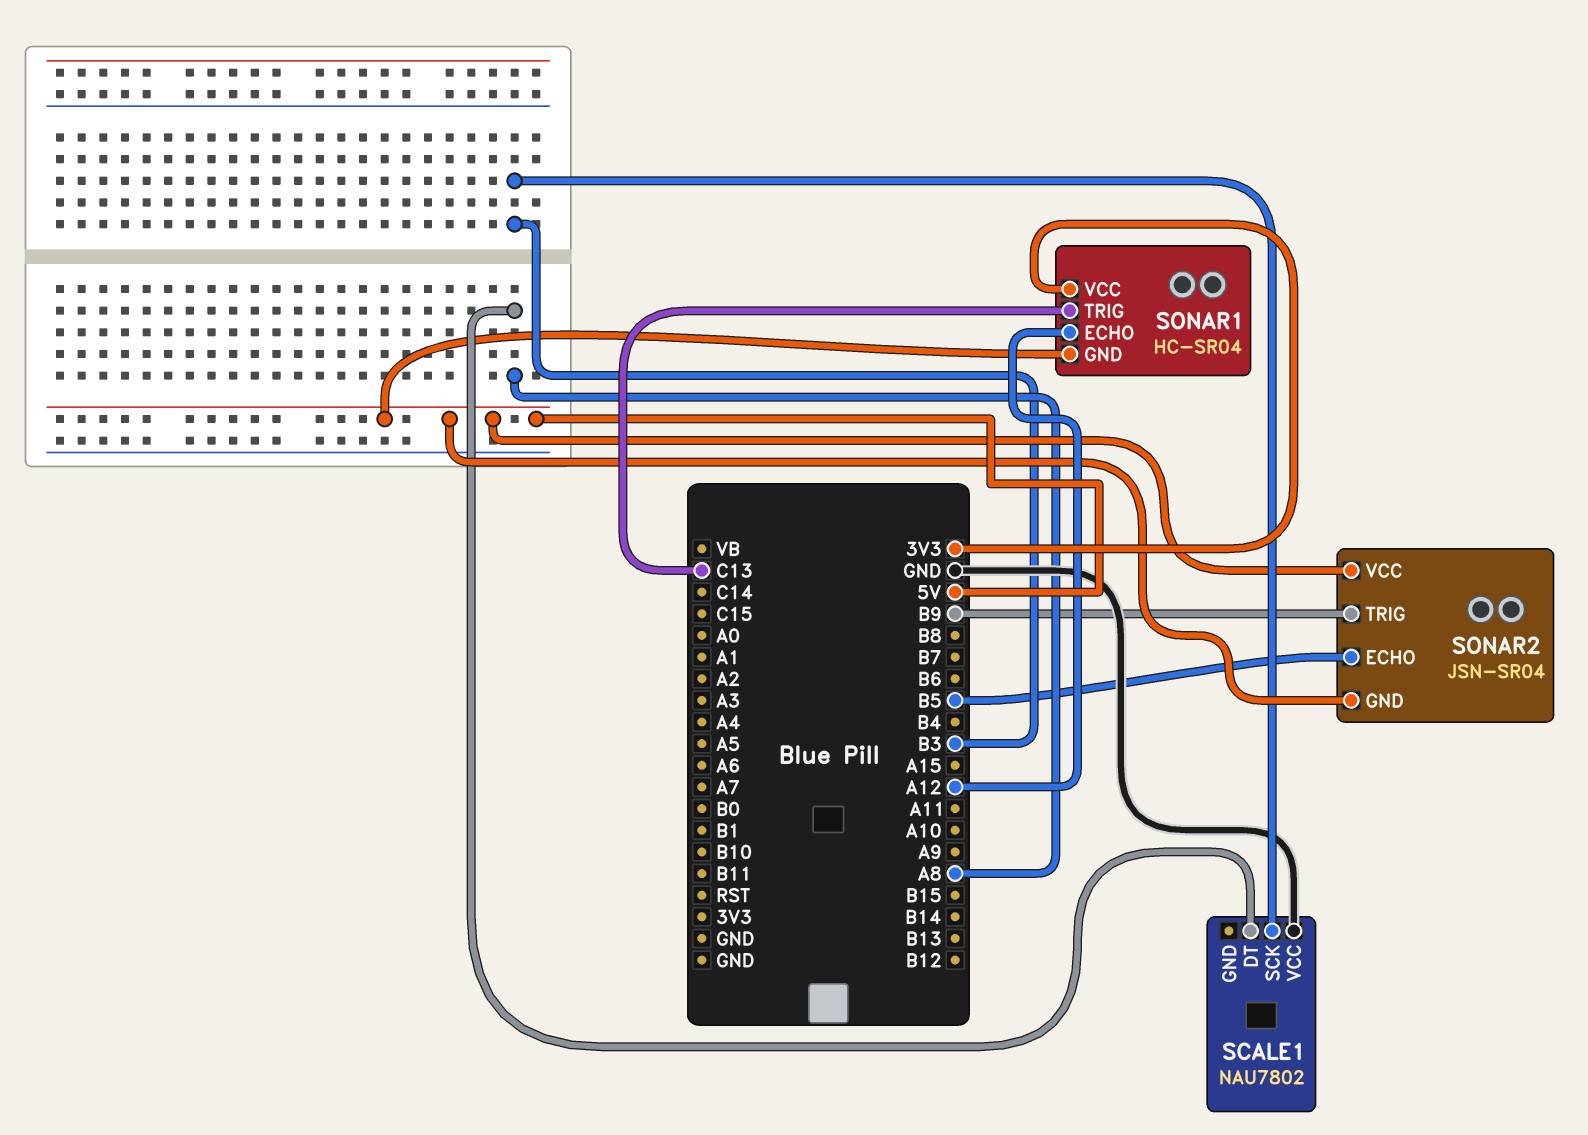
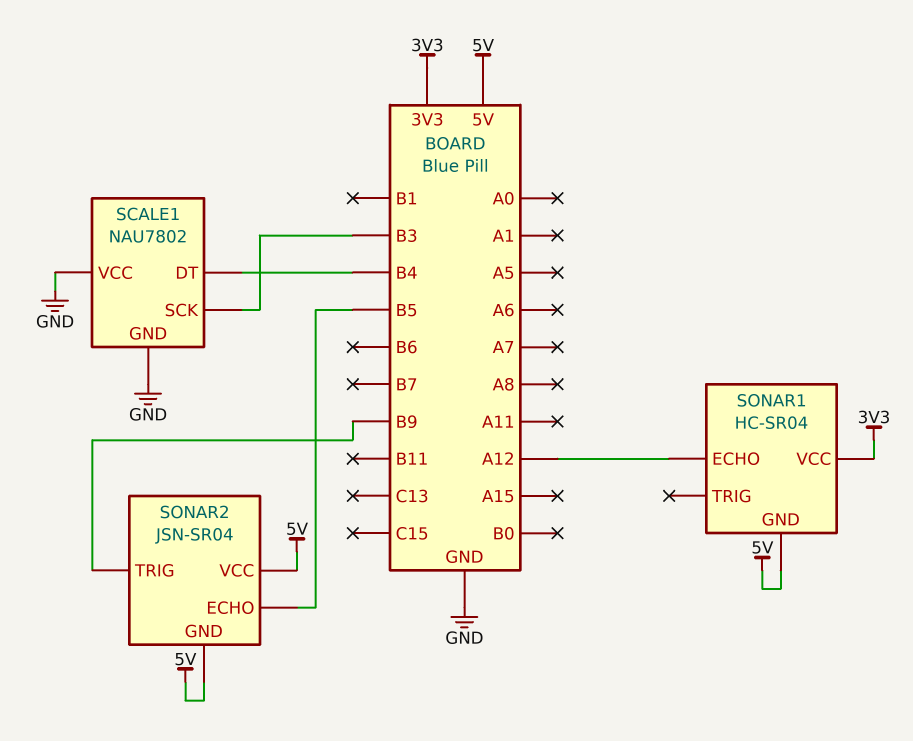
SCALE1 pin DT: A8 -> B4
SCALE1 pin GND: none -> GND
SONAR1 pin TRIG: C13 -> none

